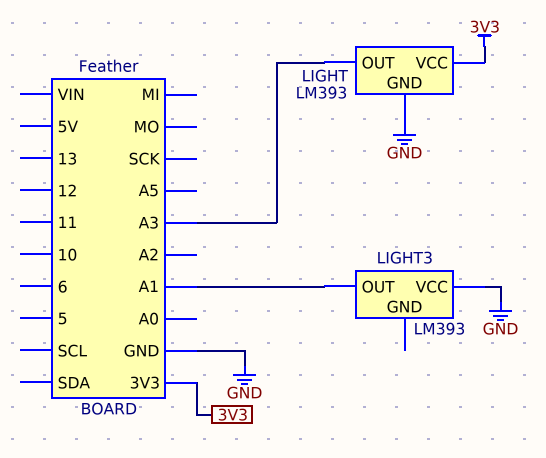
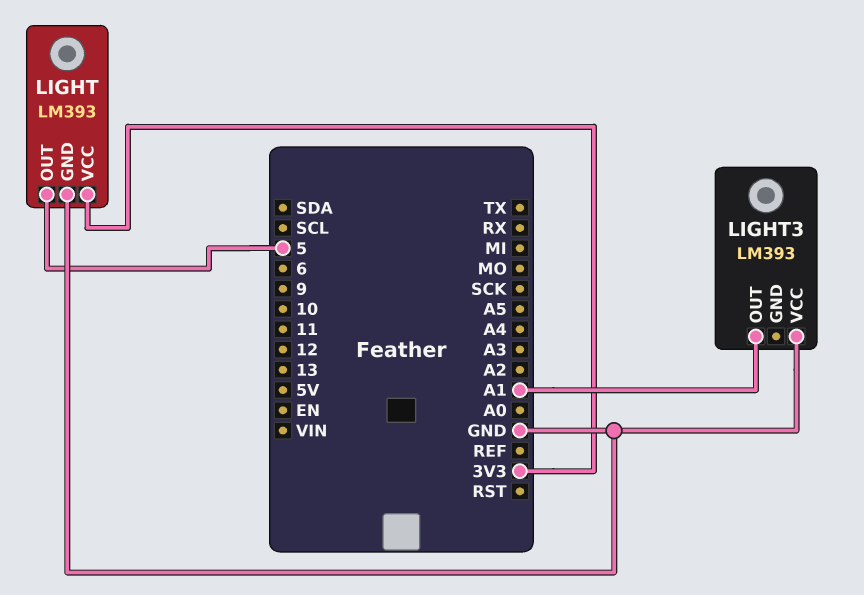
LIGHT pin OUT: A3 -> 5

